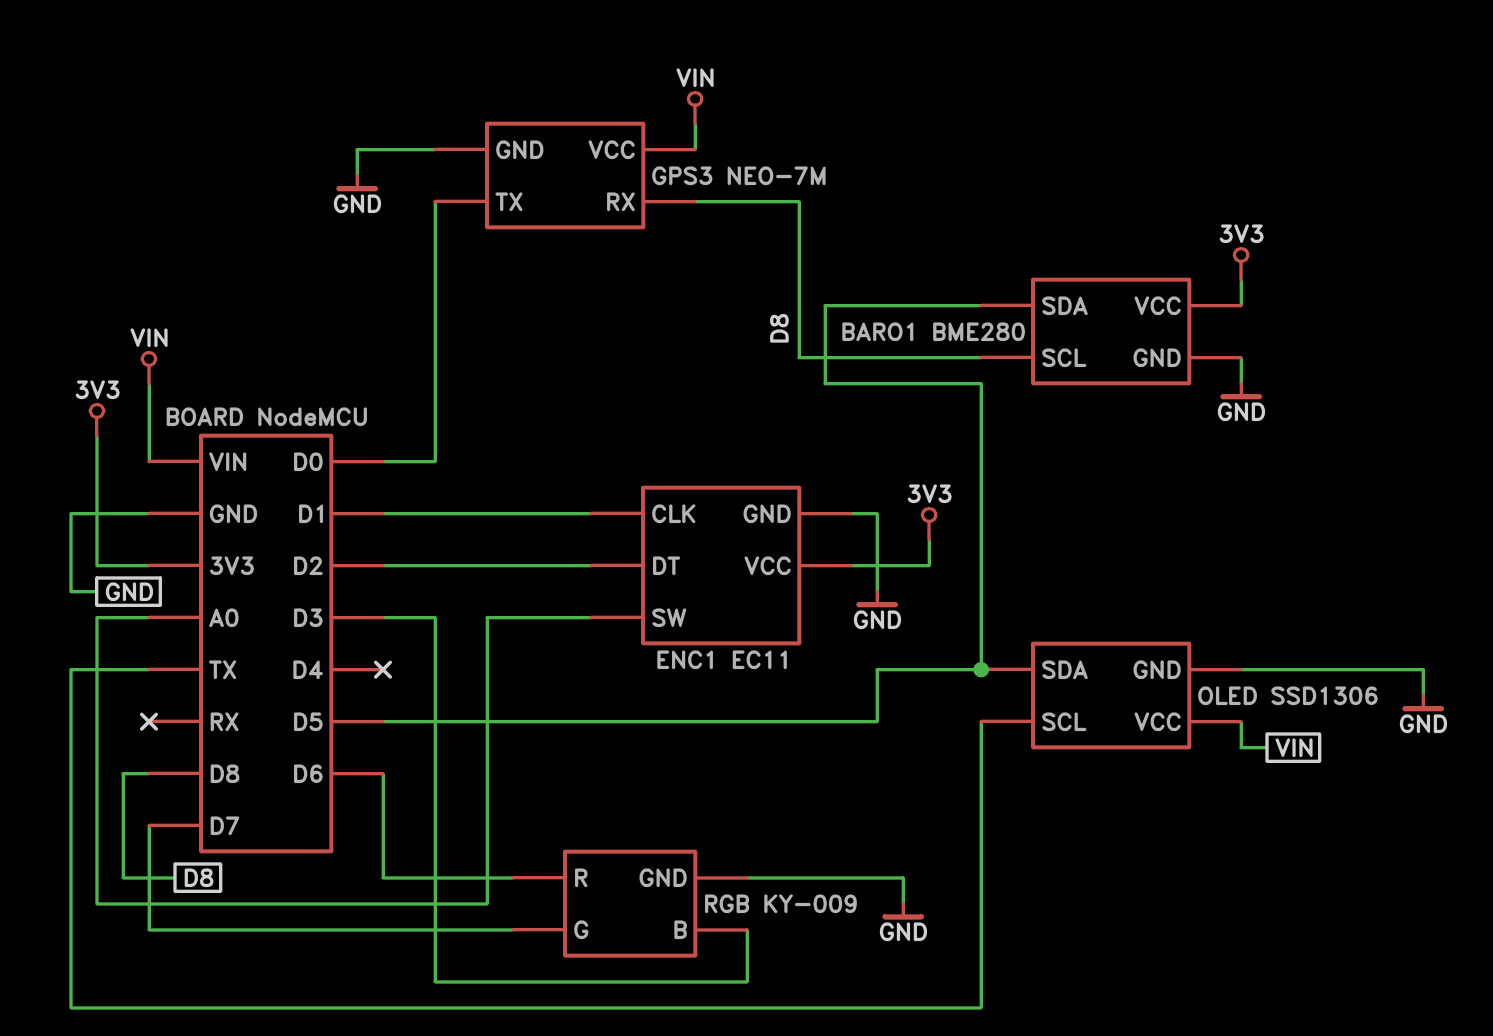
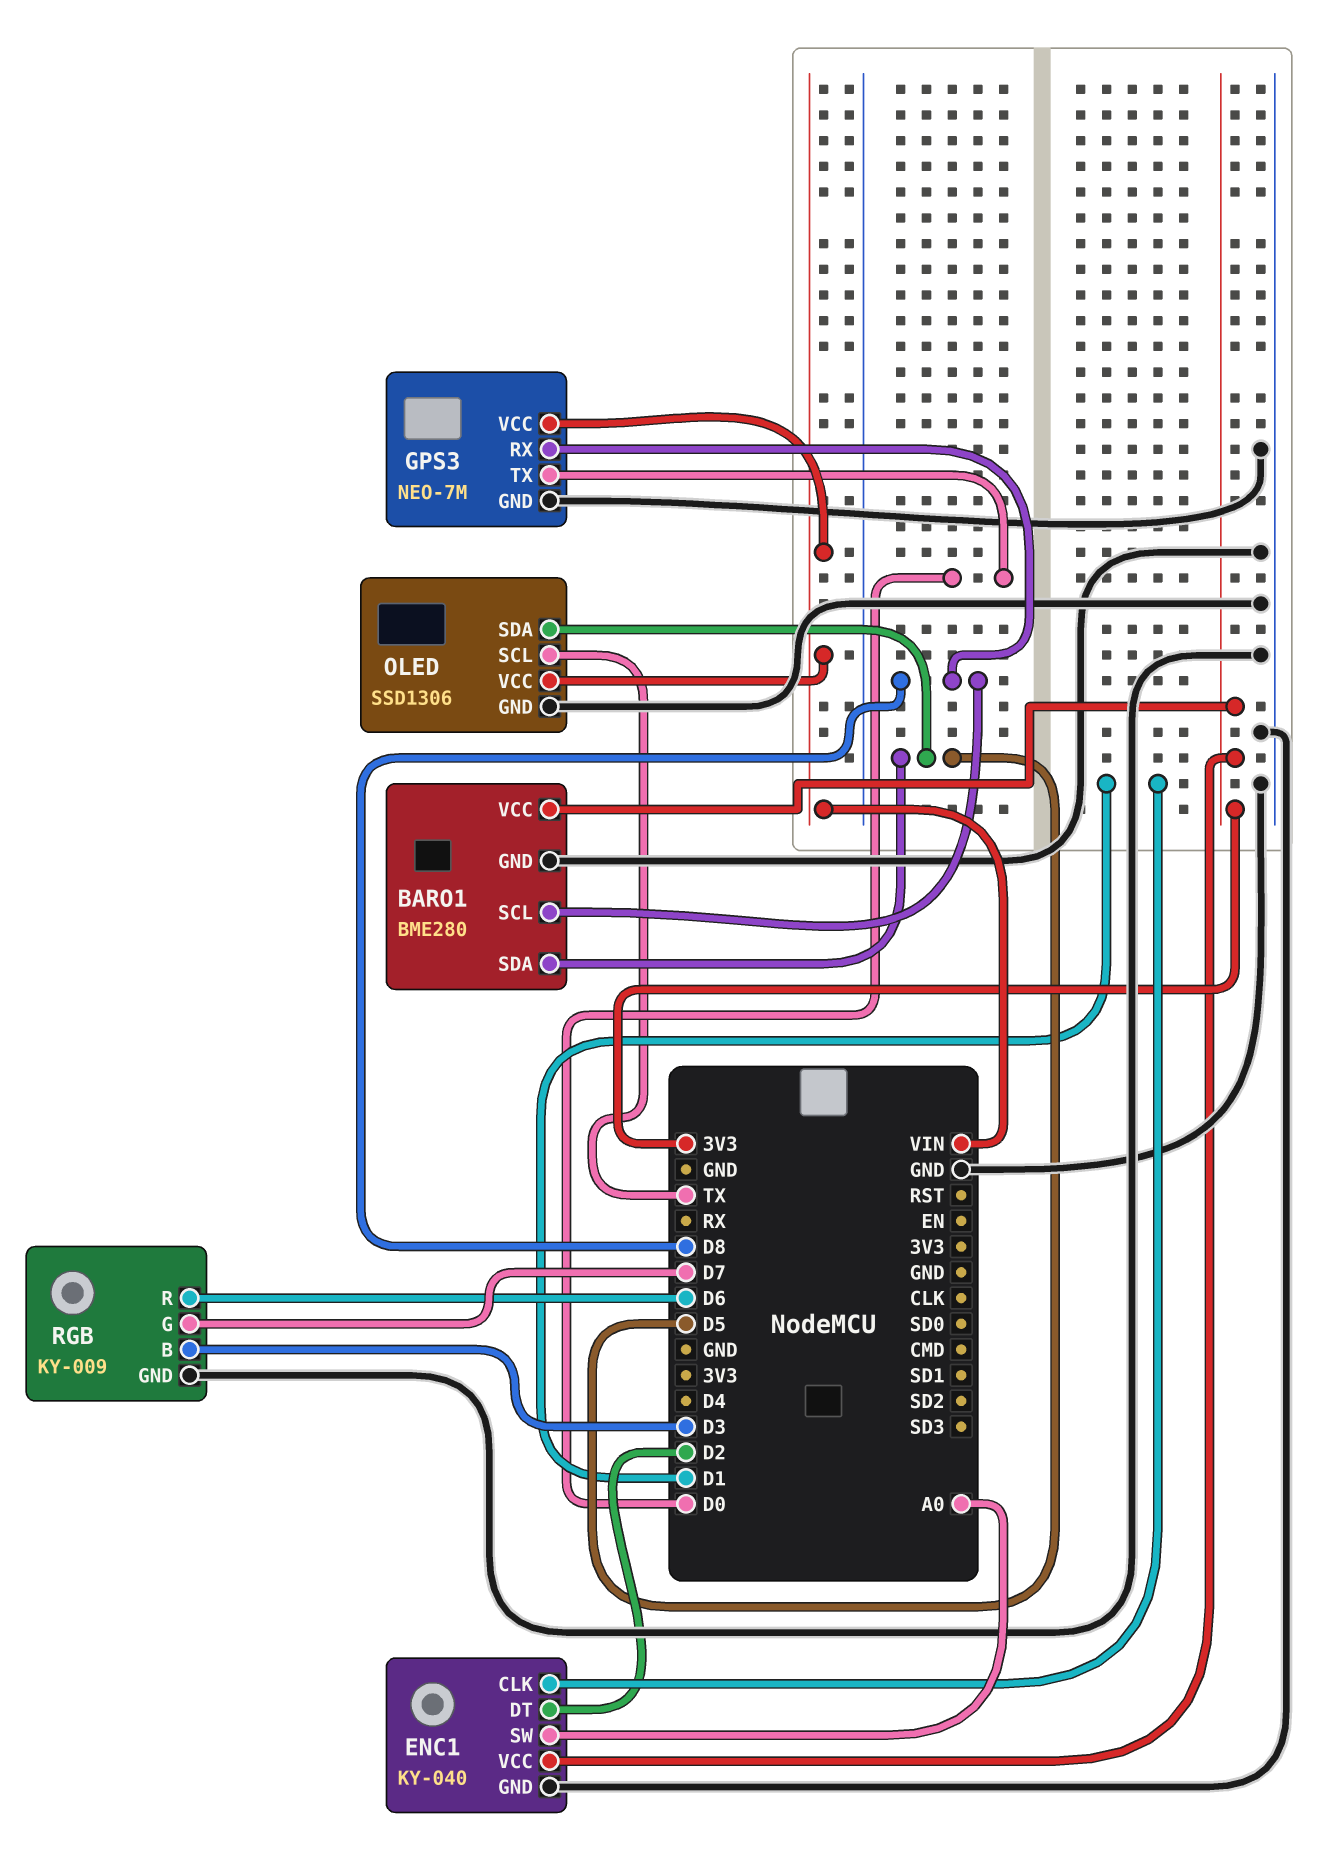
ENC1: EC11 -> KY-040

